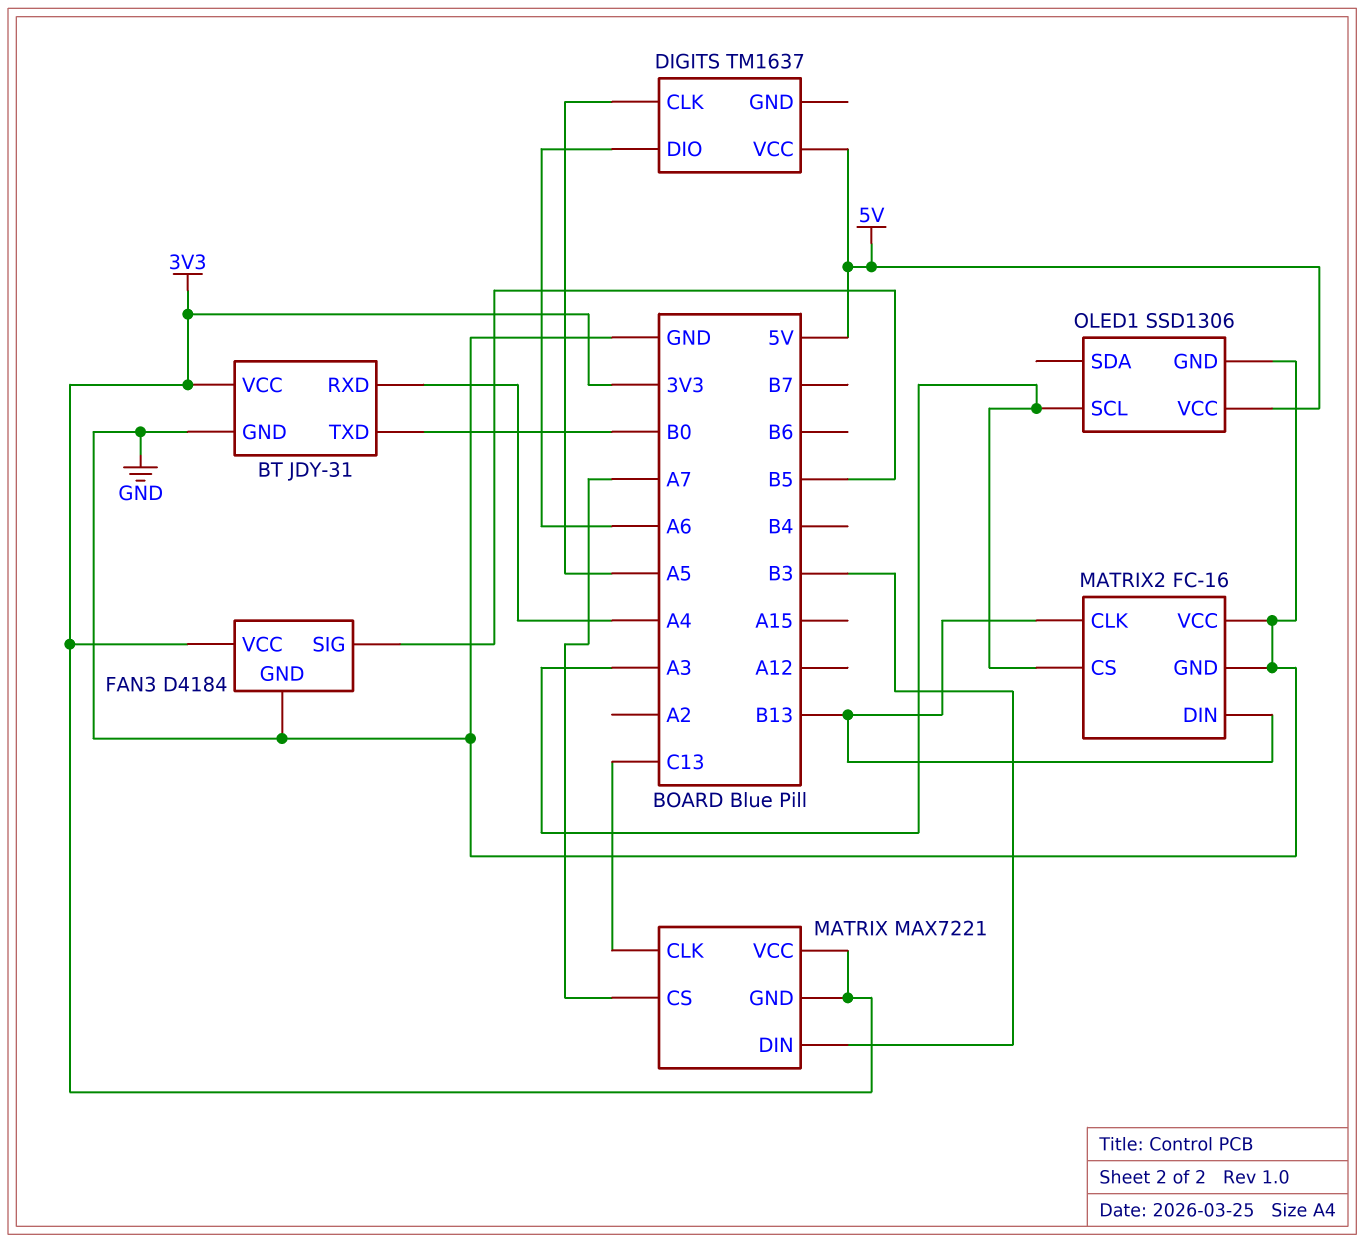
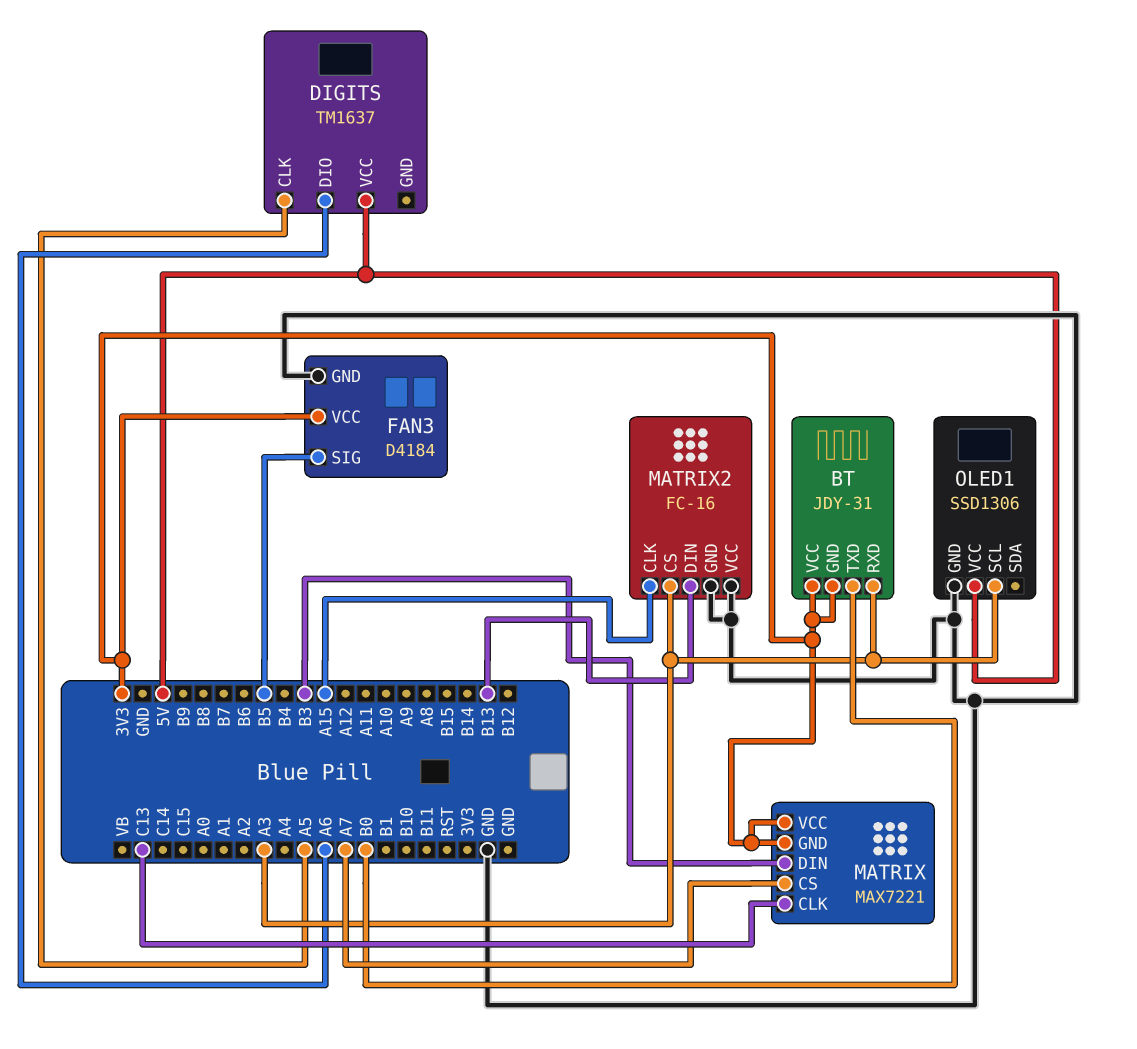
BT pin GND: GND -> 3V3
BT pin RXD: A4 -> A3
MATRIX2 pin CLK: B13 -> A15

